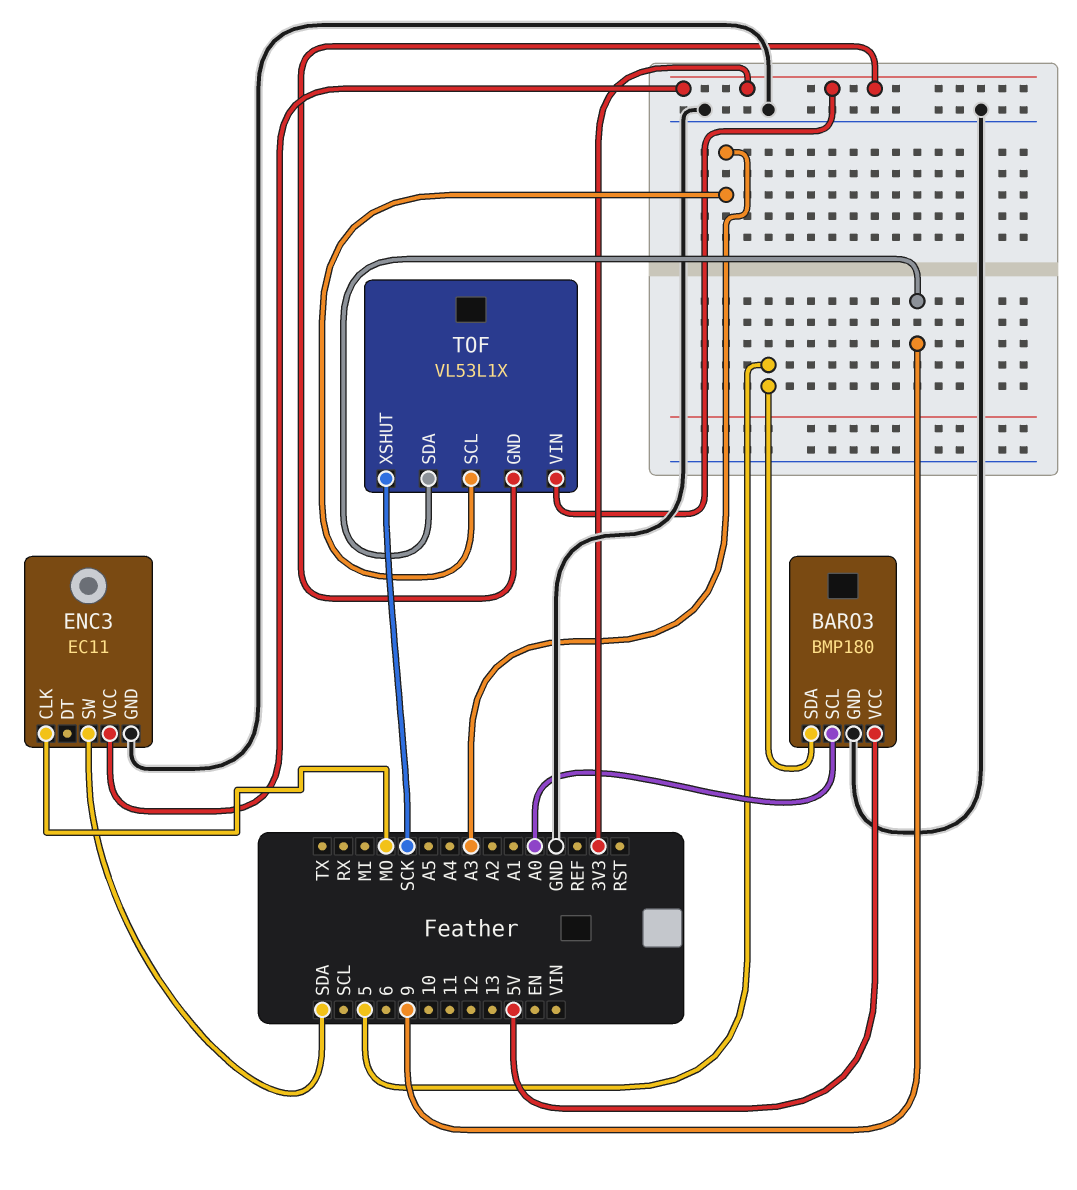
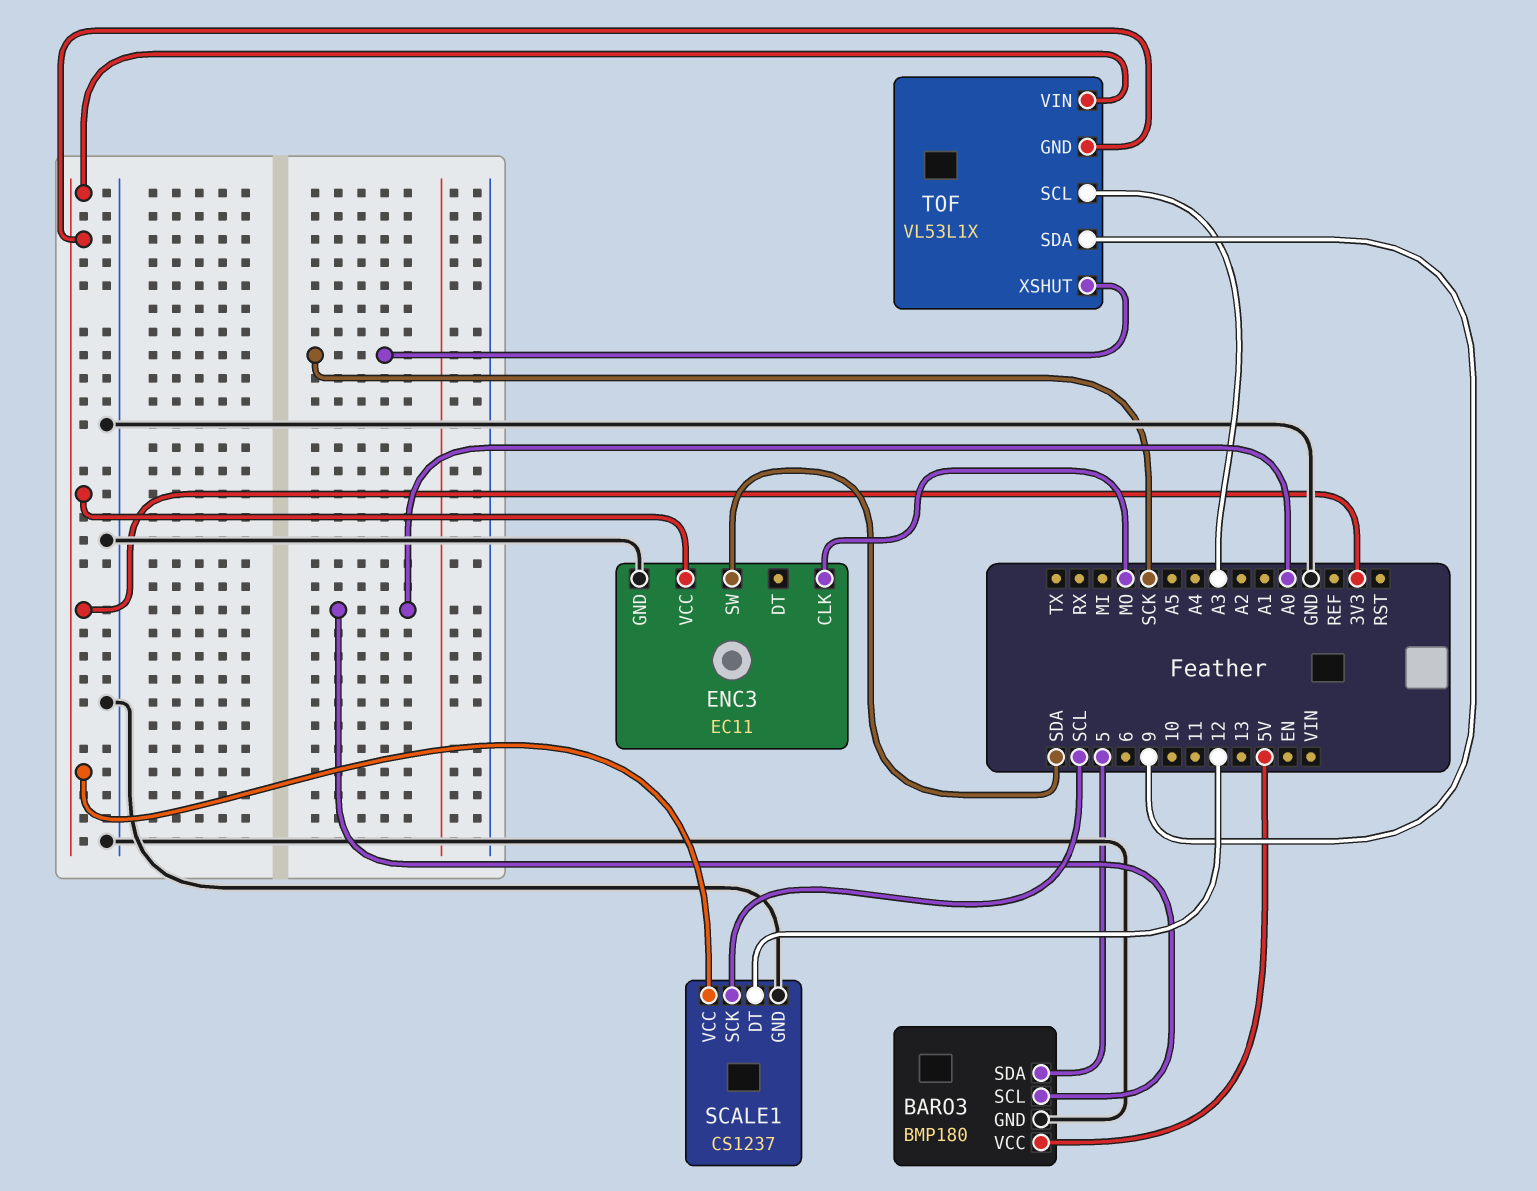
SCALE1: none -> CS1237
SCALE1 pin DT: none -> 12
SCALE1 pin GND: none -> GND
SCALE1 pin SCK: none -> SCL
SCALE1 pin VCC: none -> 3V3

